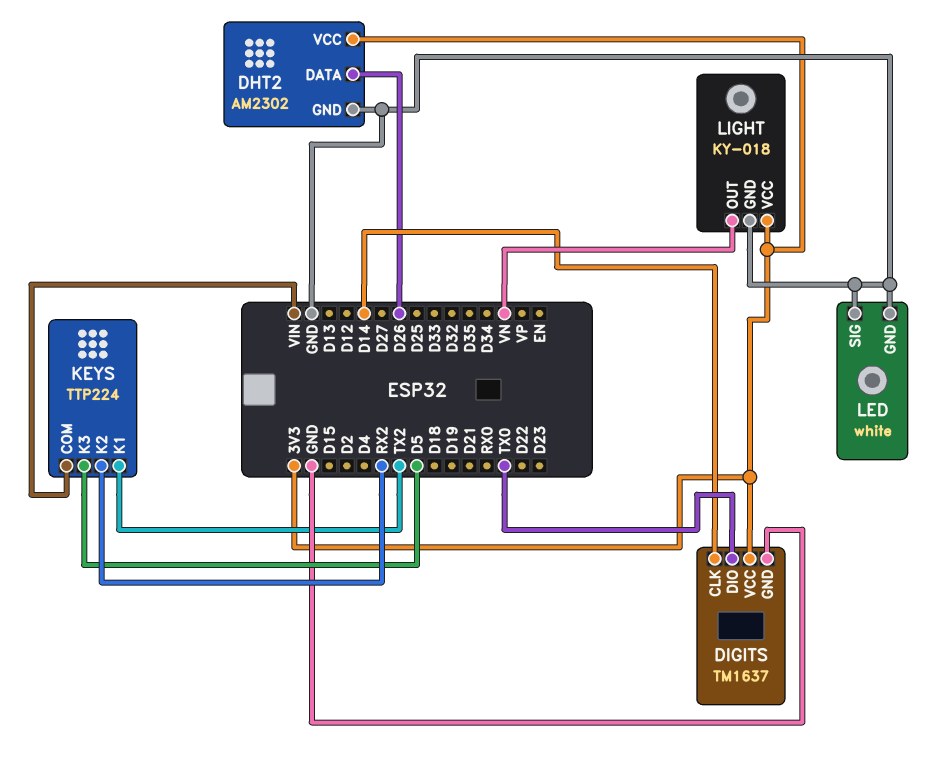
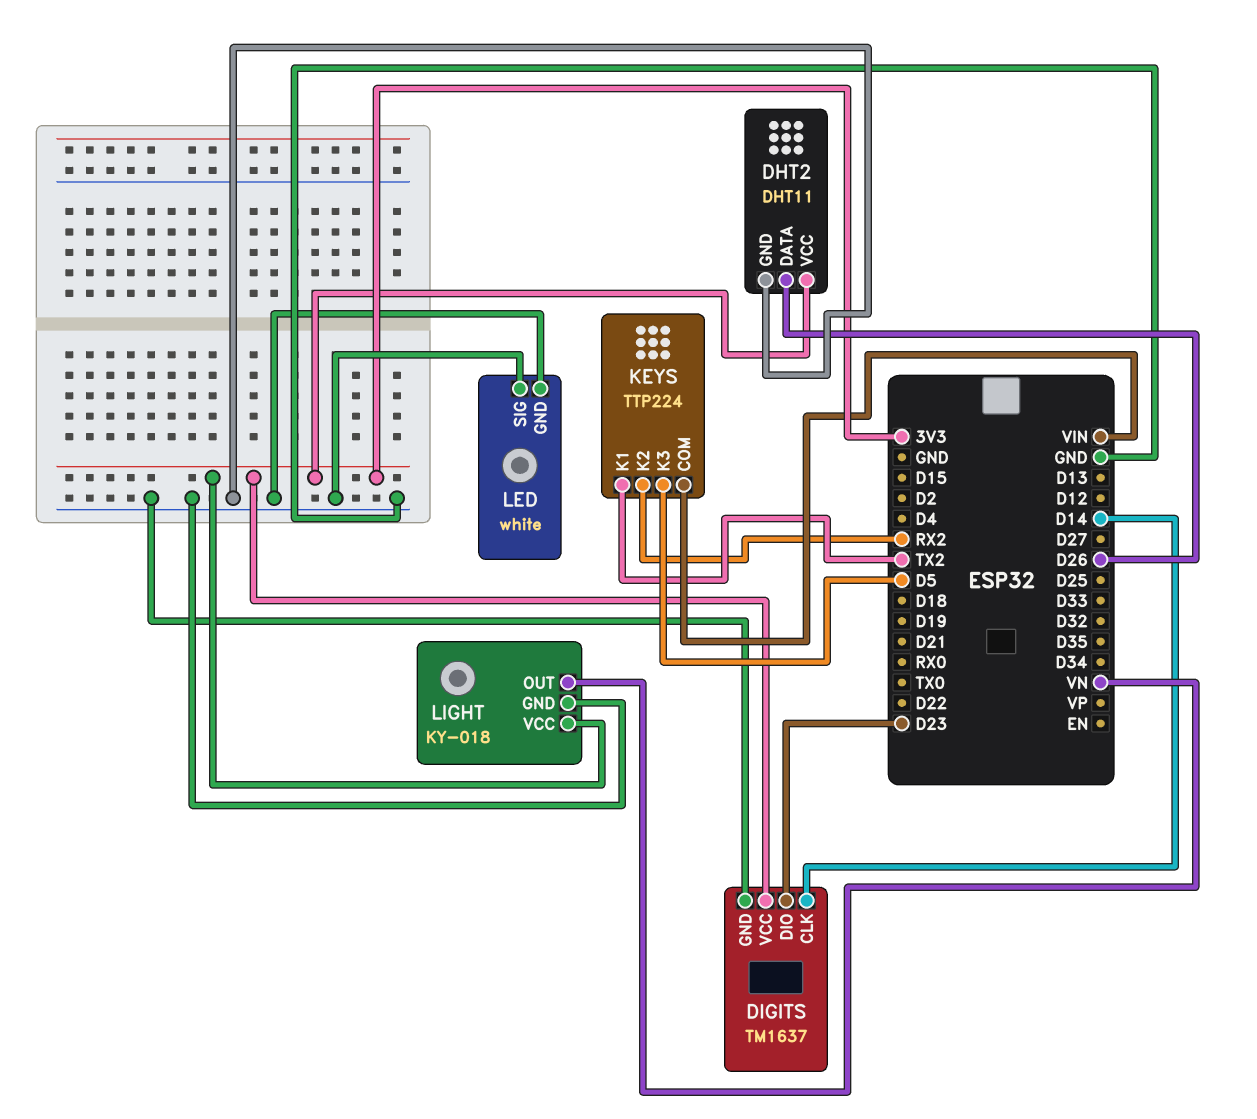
DHT2: AM2302 -> DHT11
DIGITS pin DIO: TX0 -> D23

